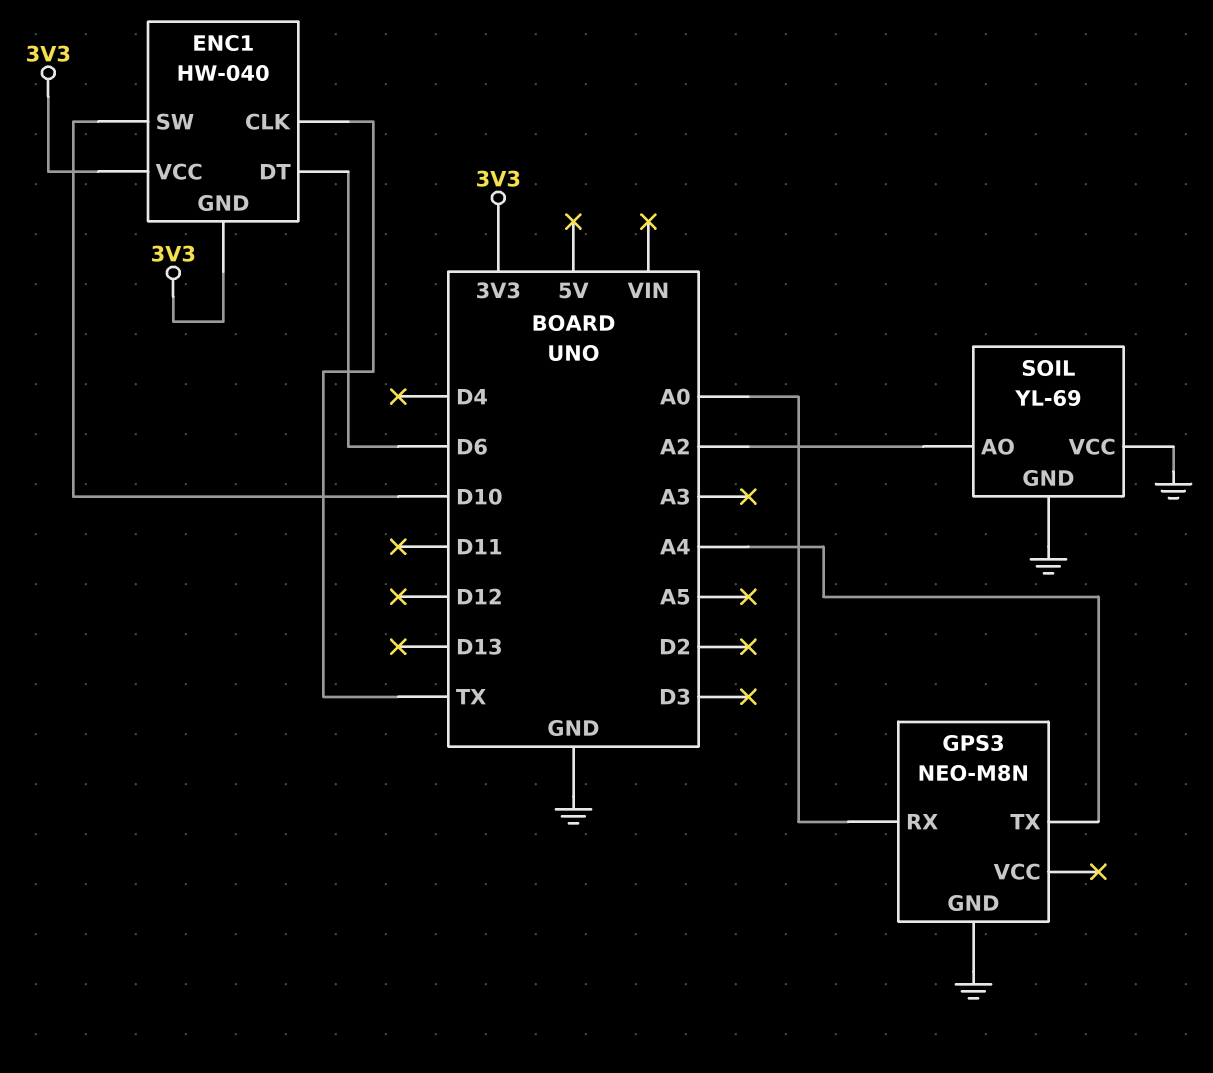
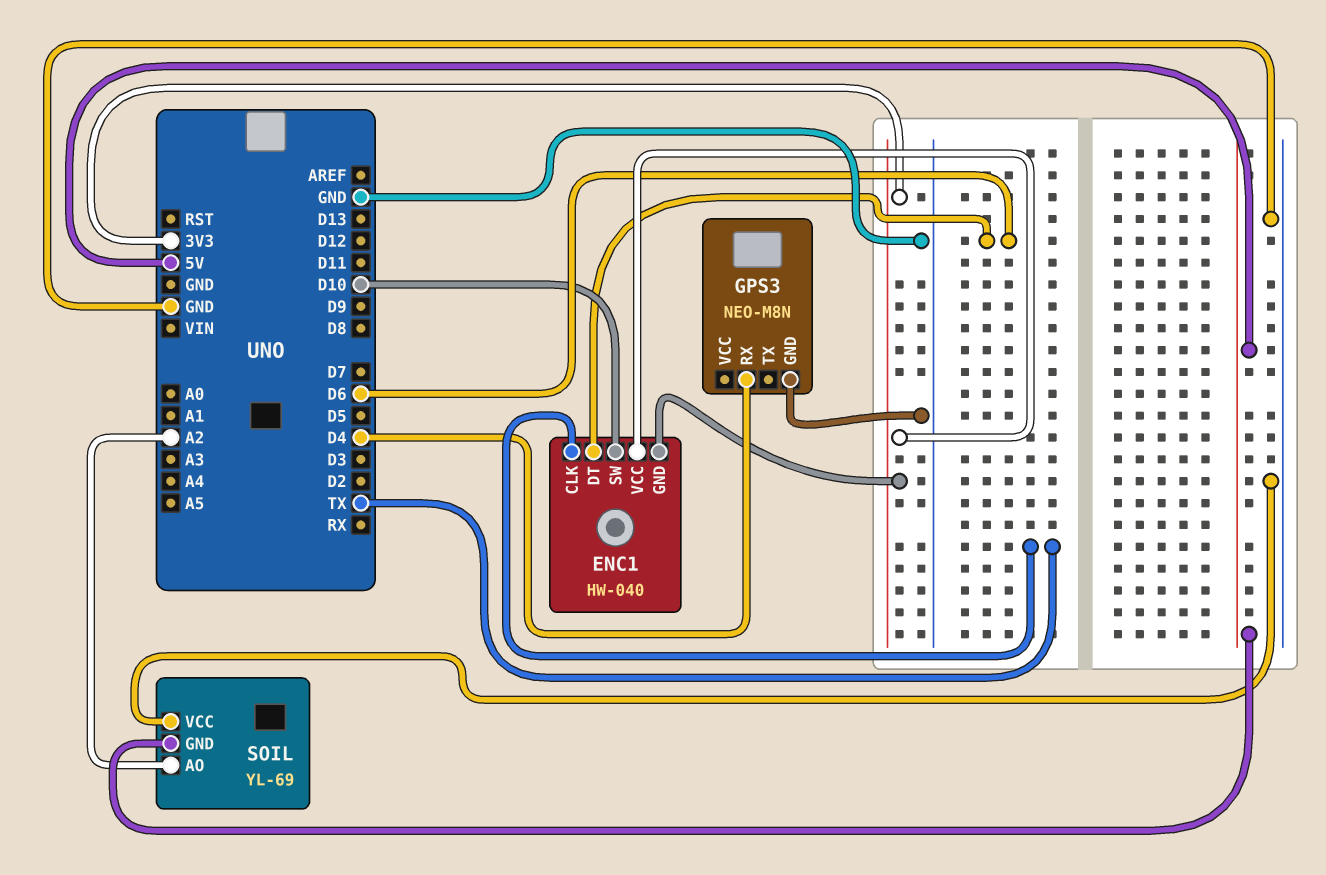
GPS3 pin RX: A0 -> D4
GPS3 pin TX: A4 -> none
SOIL pin GND: GND -> 5V

